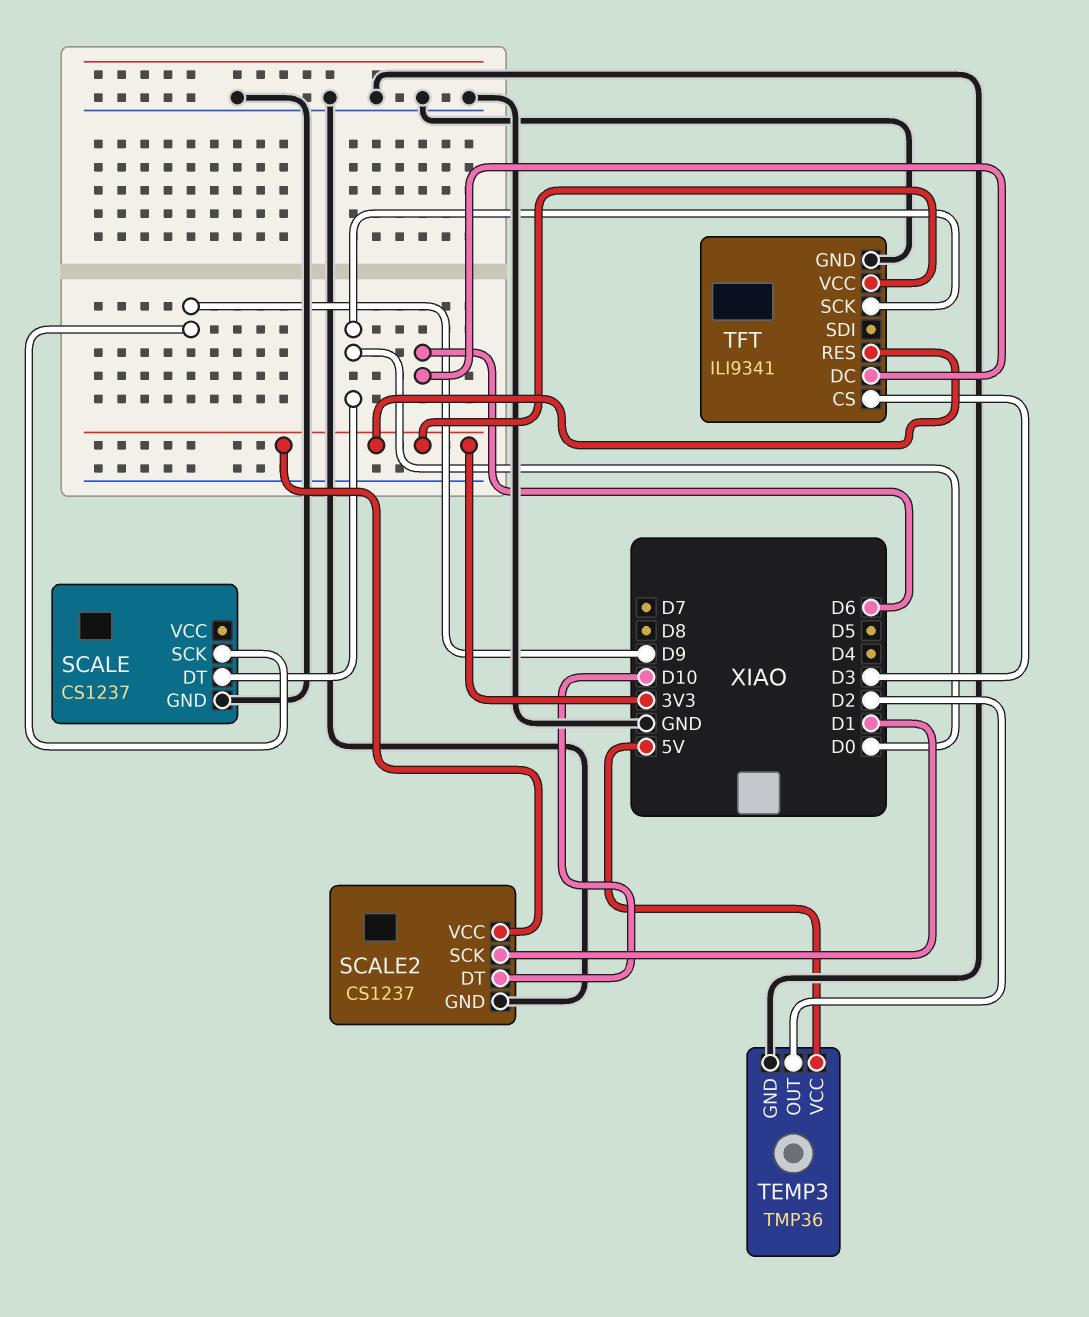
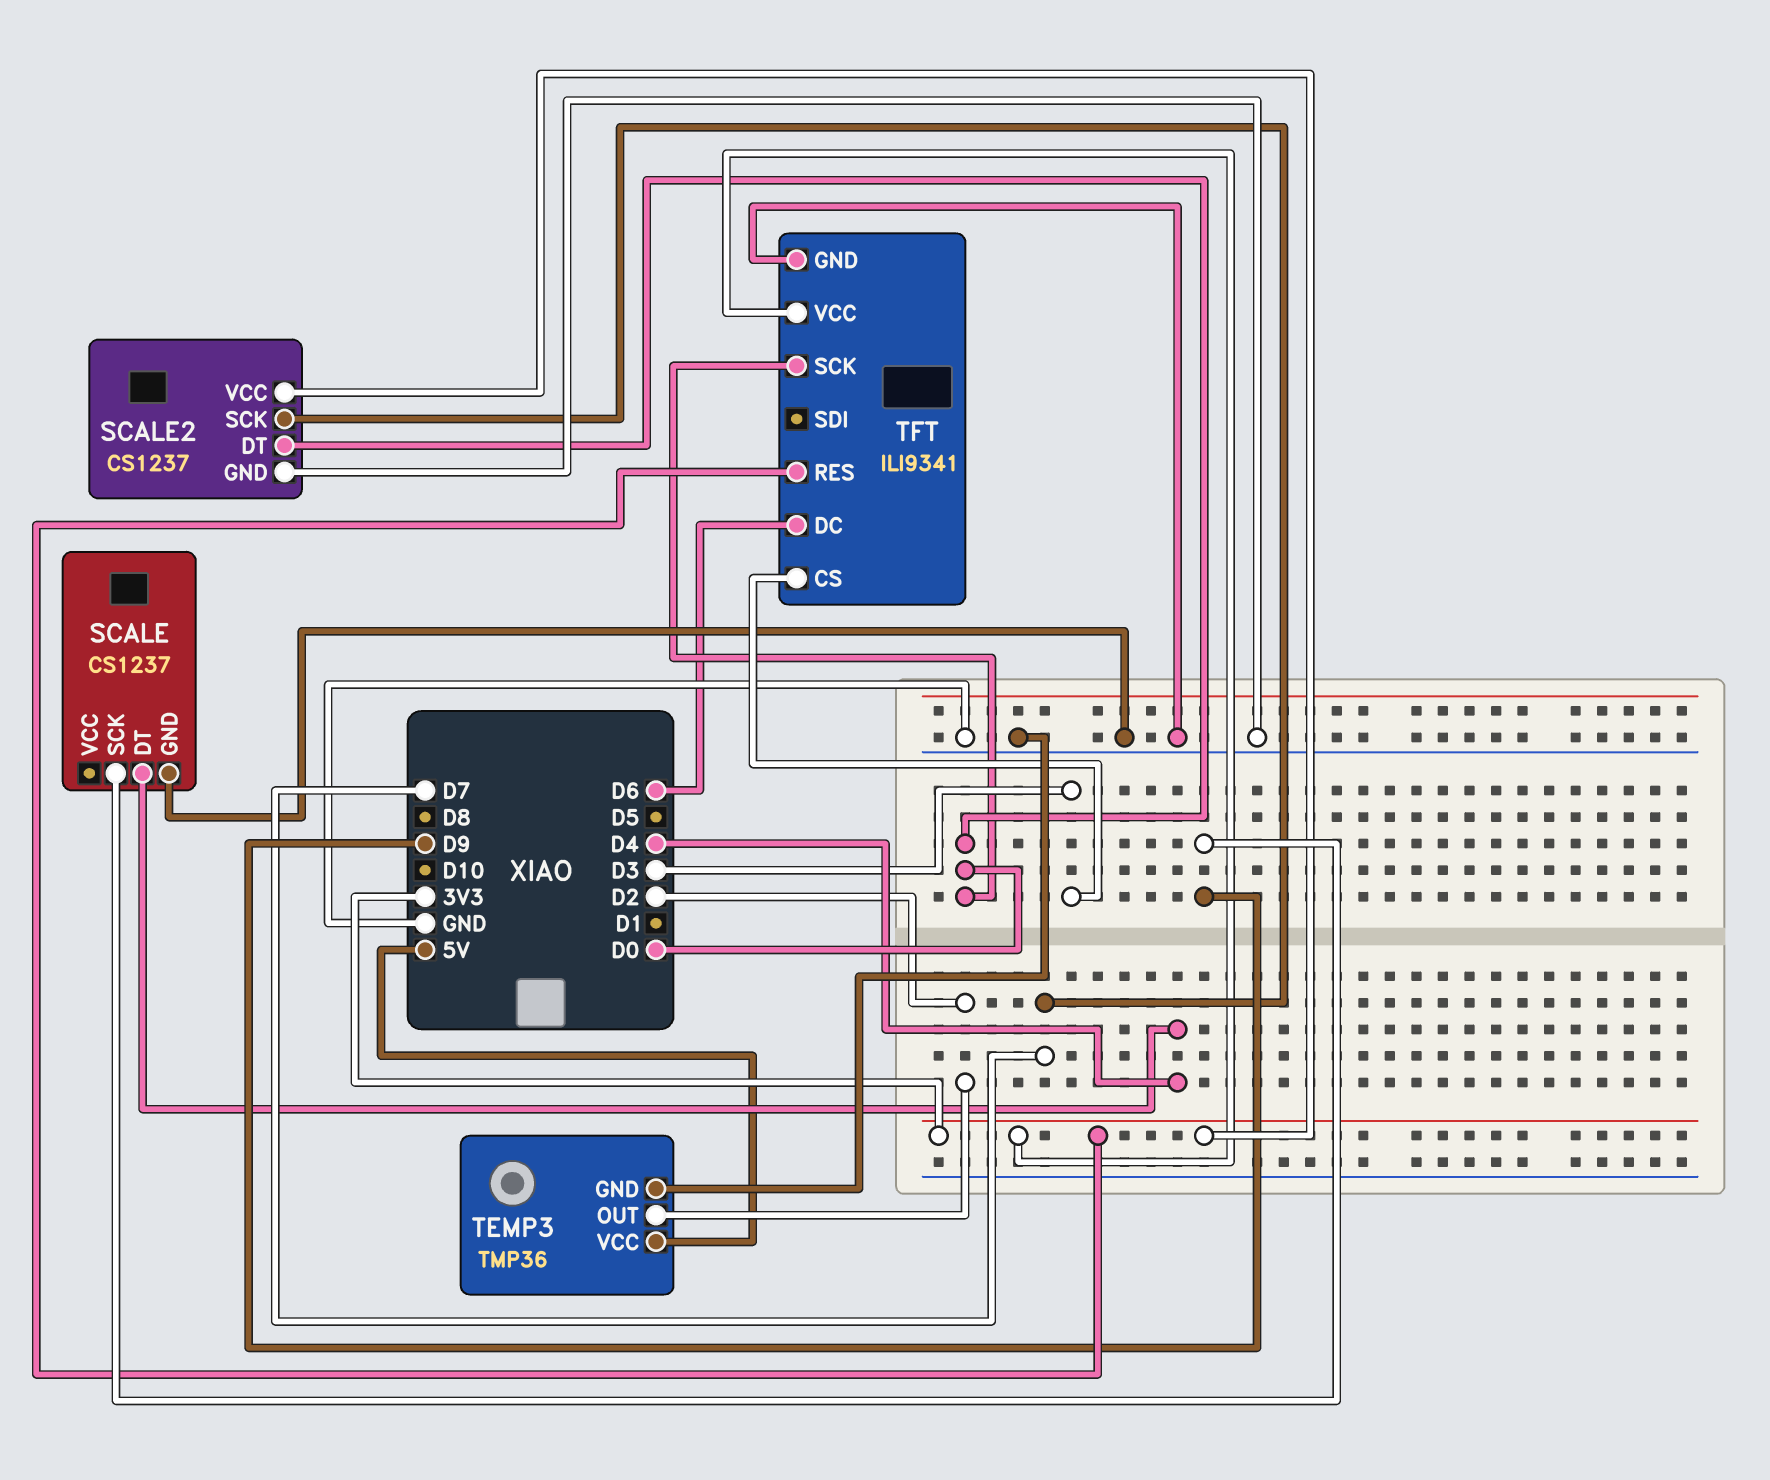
SCALE pin DT: D0 -> D4
SCALE2 pin DT: D10 -> D0
SCALE2 pin SCK: D1 -> D7

